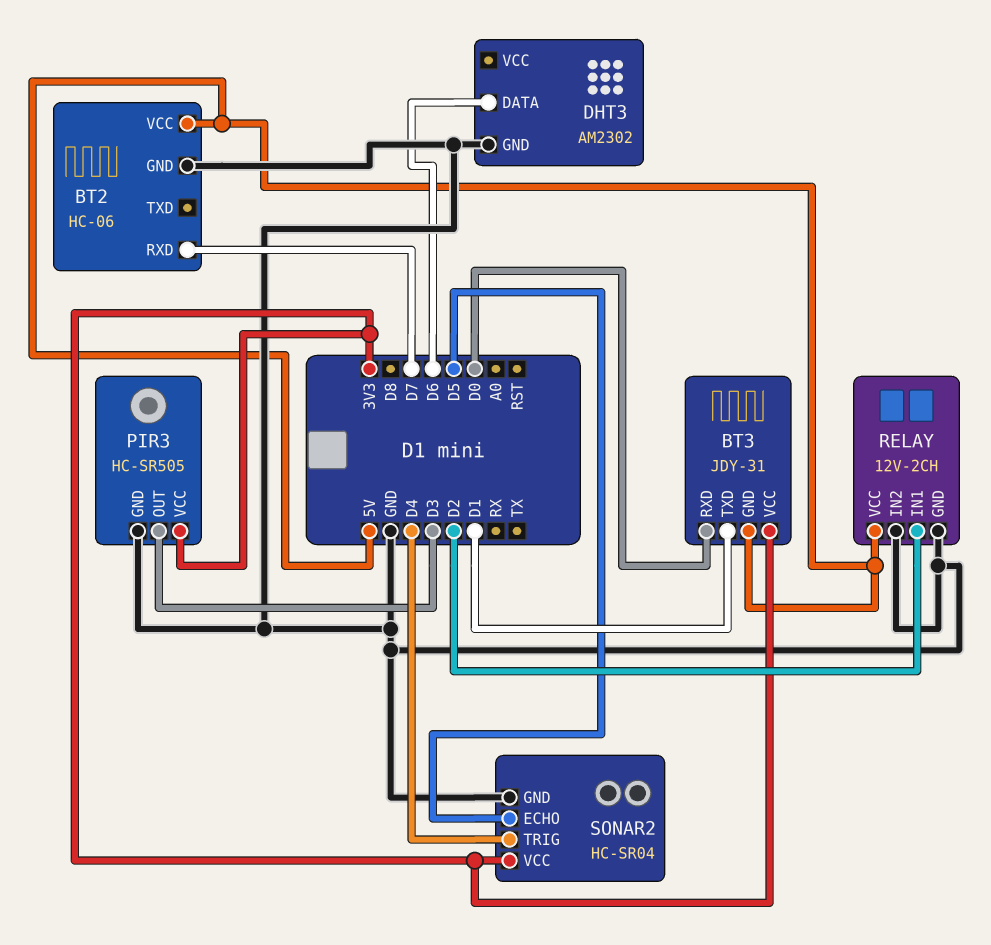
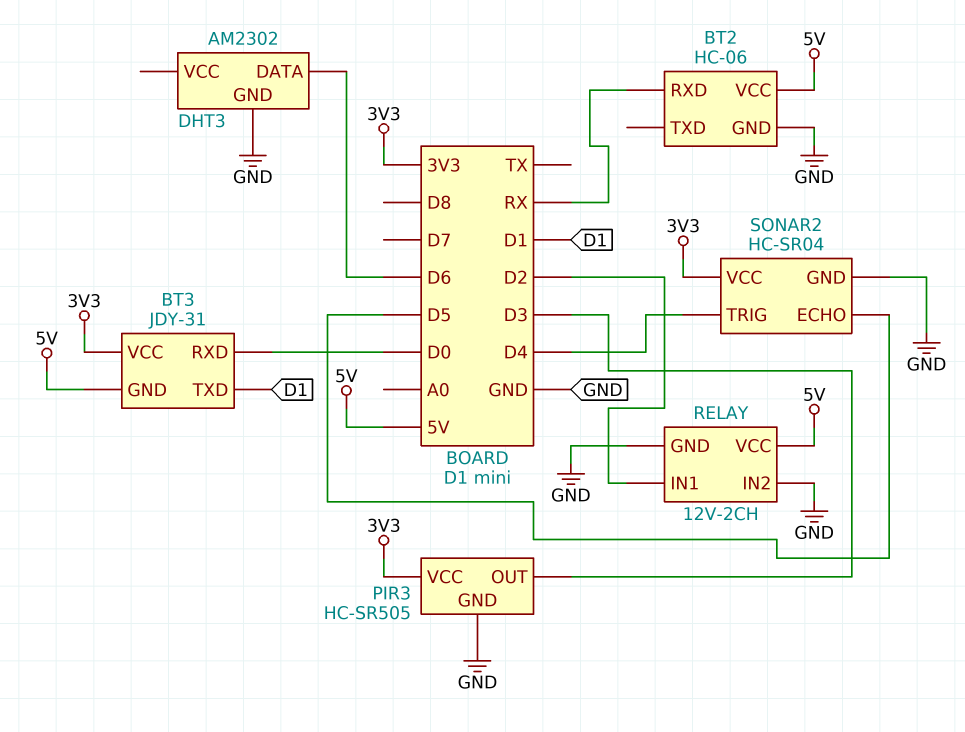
BT2 pin RXD: D7 -> RX

